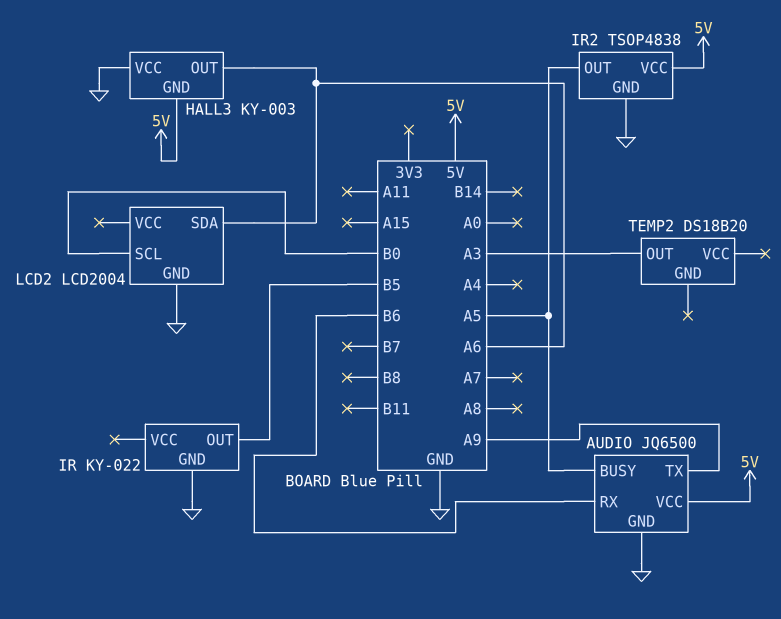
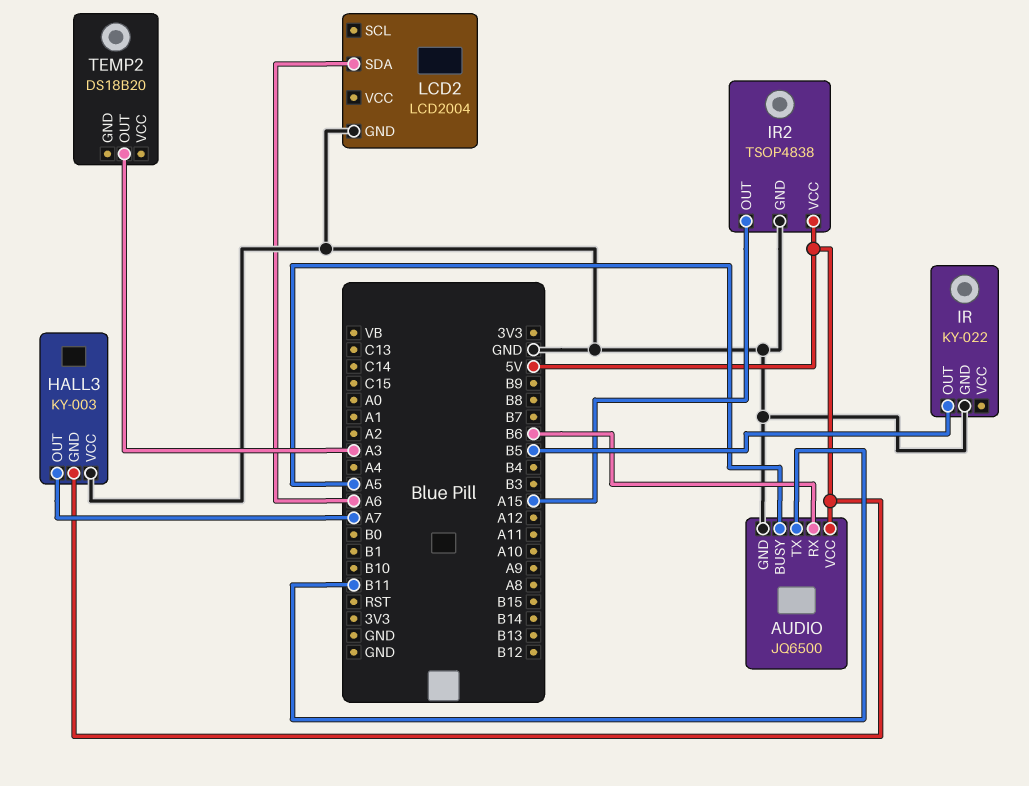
AUDIO pin TX: A9 -> B11
HALL3 pin OUT: A6 -> A7
IR2 pin OUT: A5 -> A15
LCD2 pin SCL: B0 -> none

